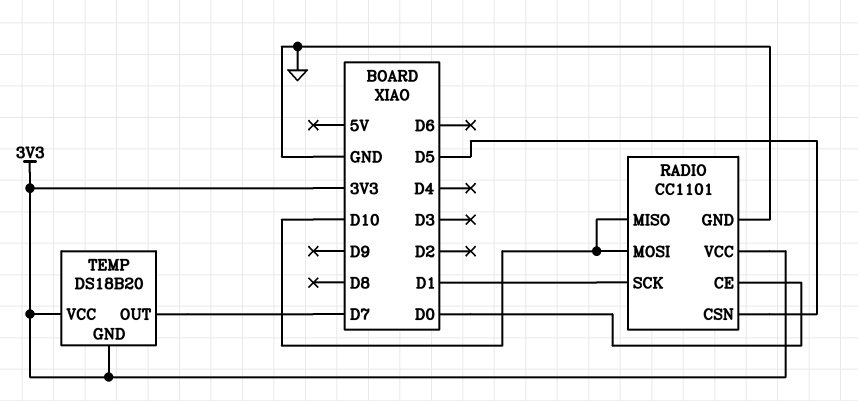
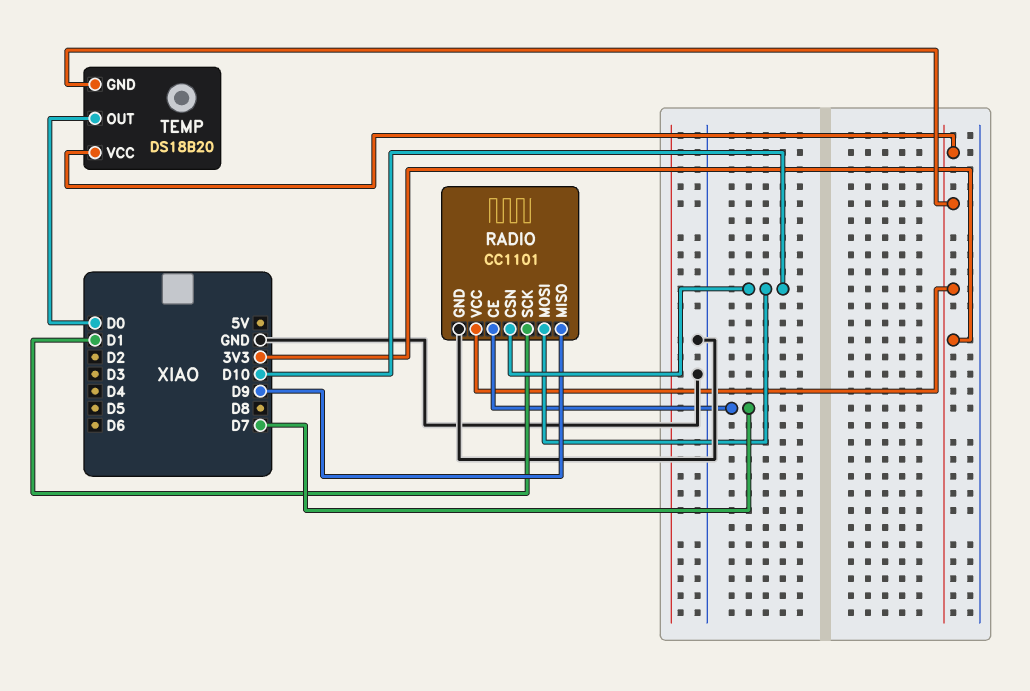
RADIO pin CE: D0 -> D7
RADIO pin CSN: D5 -> D10
RADIO pin MISO: D10 -> D9
TEMP pin OUT: D7 -> D0

